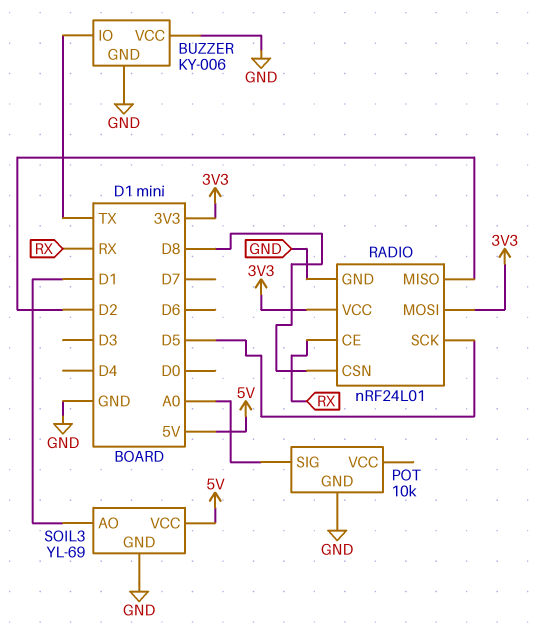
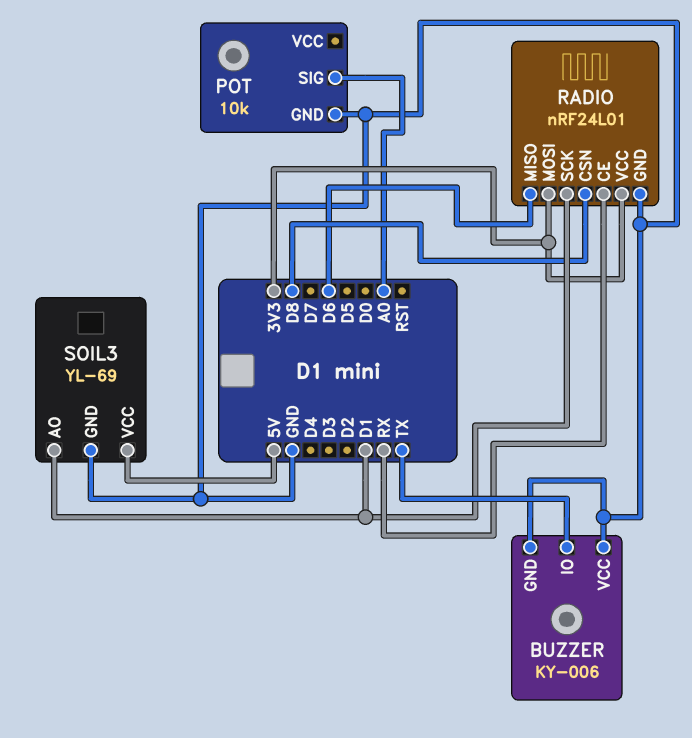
RADIO pin MISO: D2 -> D6
RADIO pin SCK: D5 -> D1

